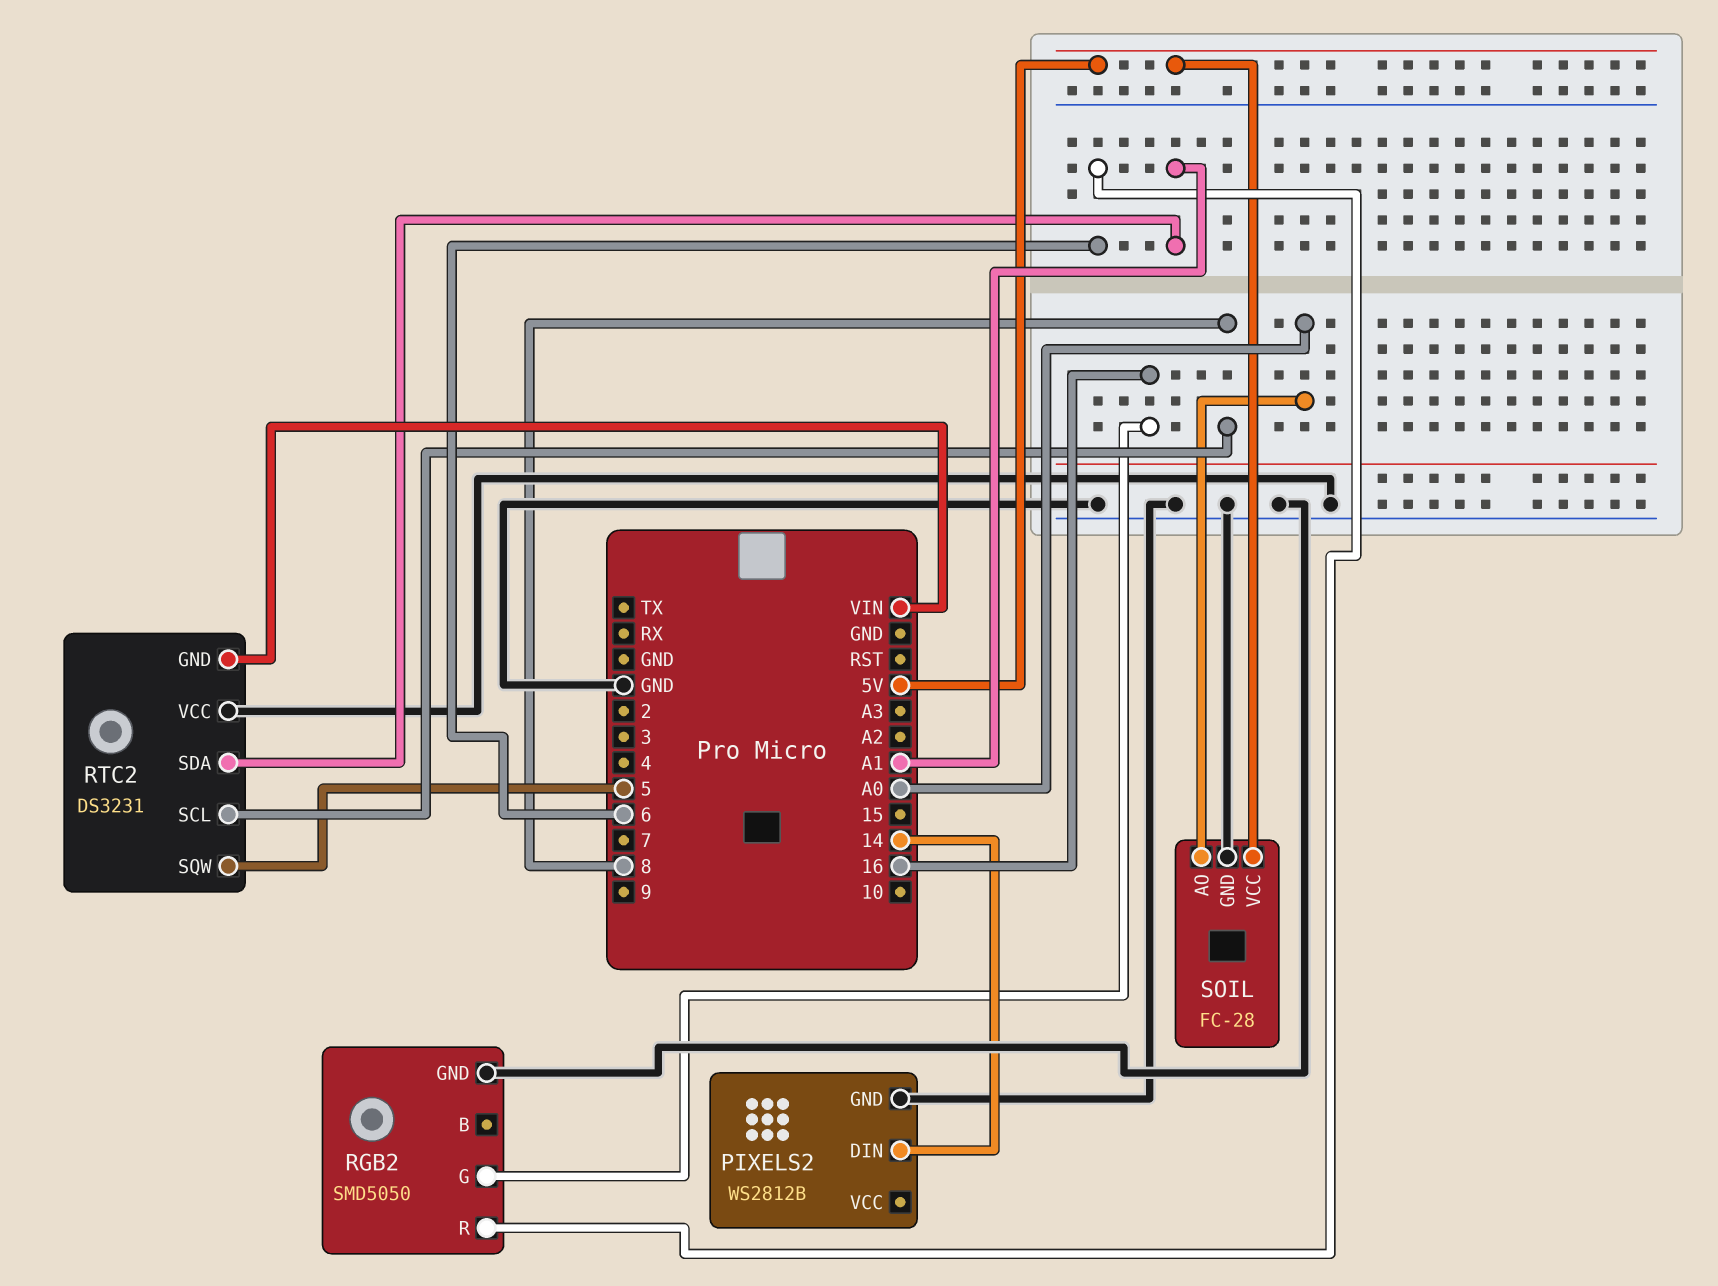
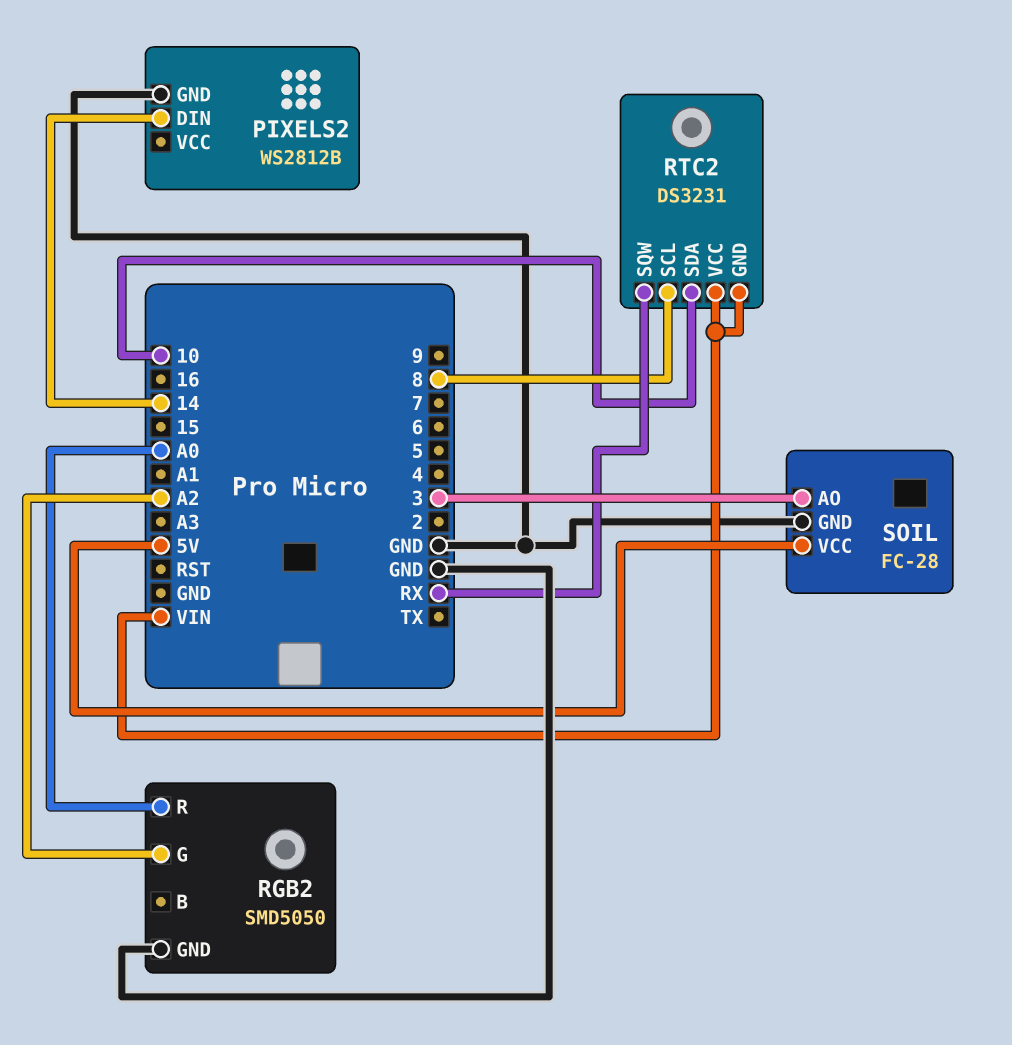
RGB2 pin G: 16 -> A2
RGB2 pin R: 6 -> A0
RTC2 pin SDA: A1 -> 10
RTC2 pin SQW: 5 -> RX
RTC2 pin VCC: GND -> VIN
SOIL pin AO: A0 -> 3

